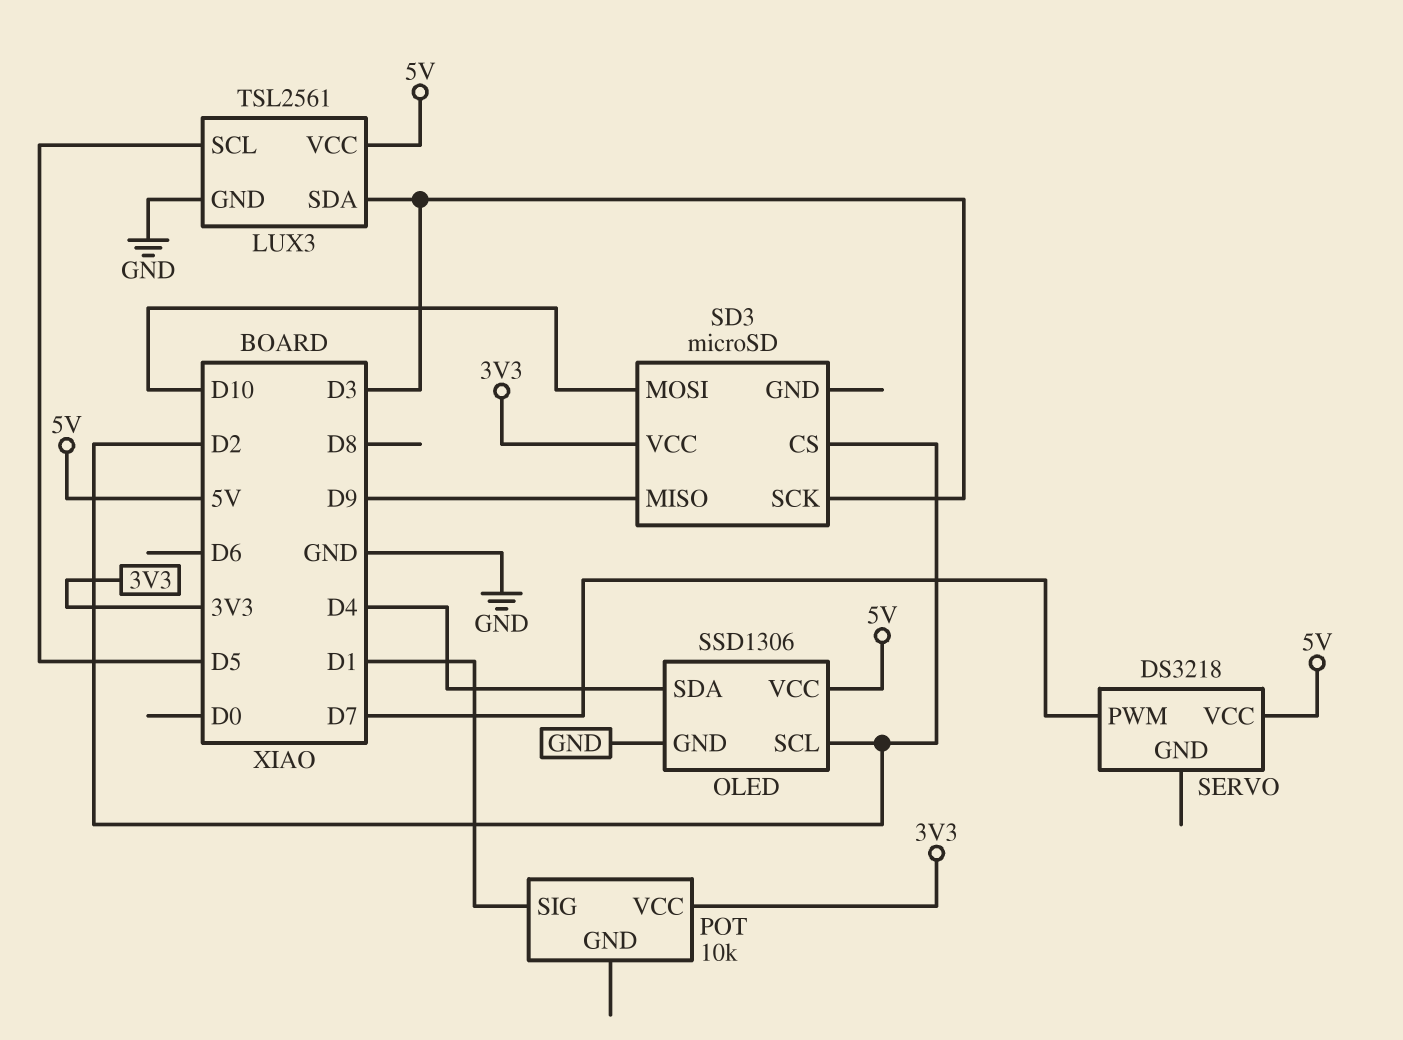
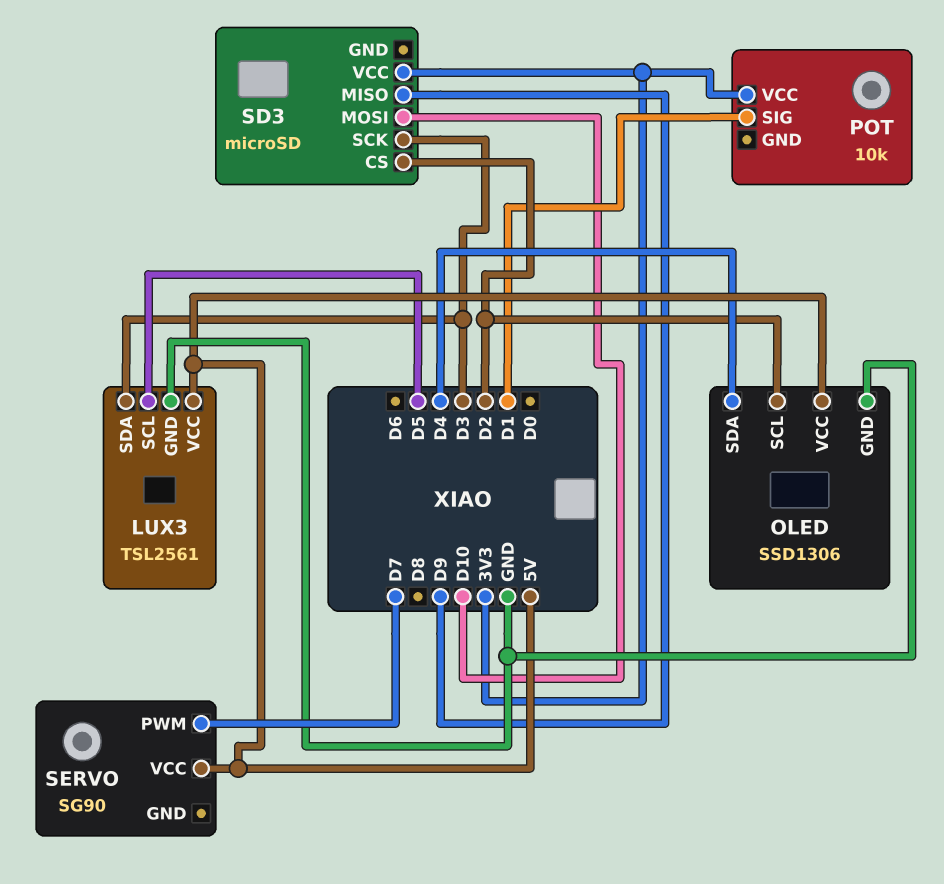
SERVO: DS3218 -> SG90

